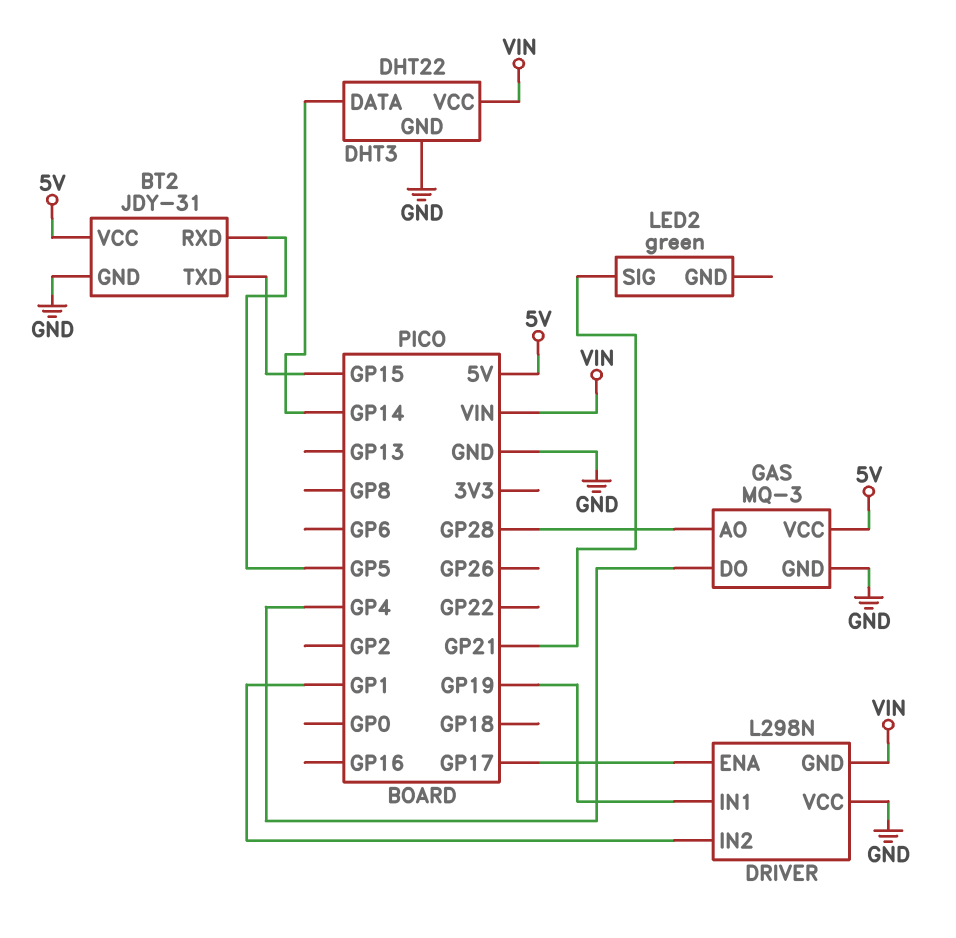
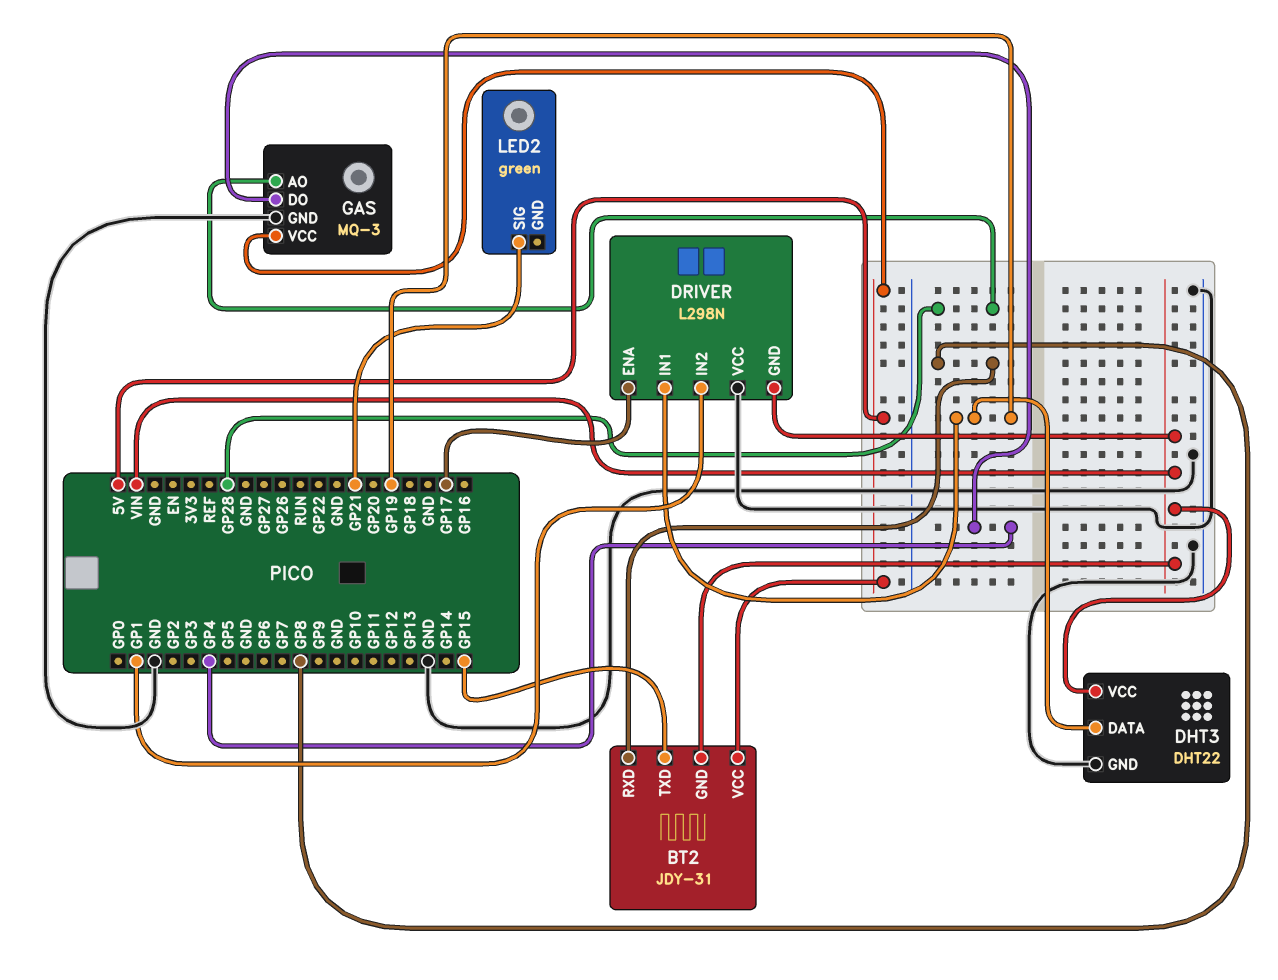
BT2 pin GND: GND -> VIN
BT2 pin RXD: GP5 -> GP8
DHT3 pin DATA: GP14 -> GP19

